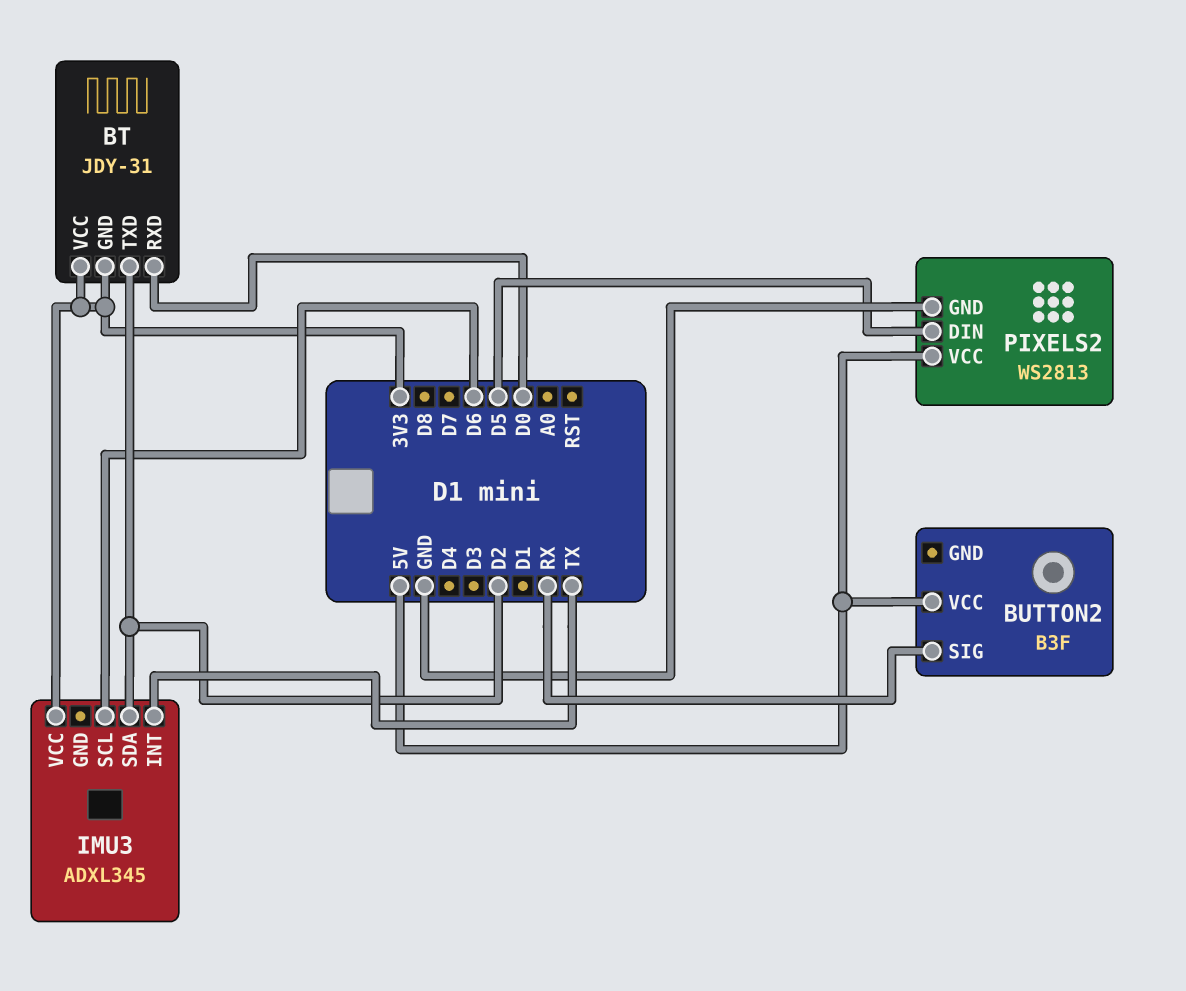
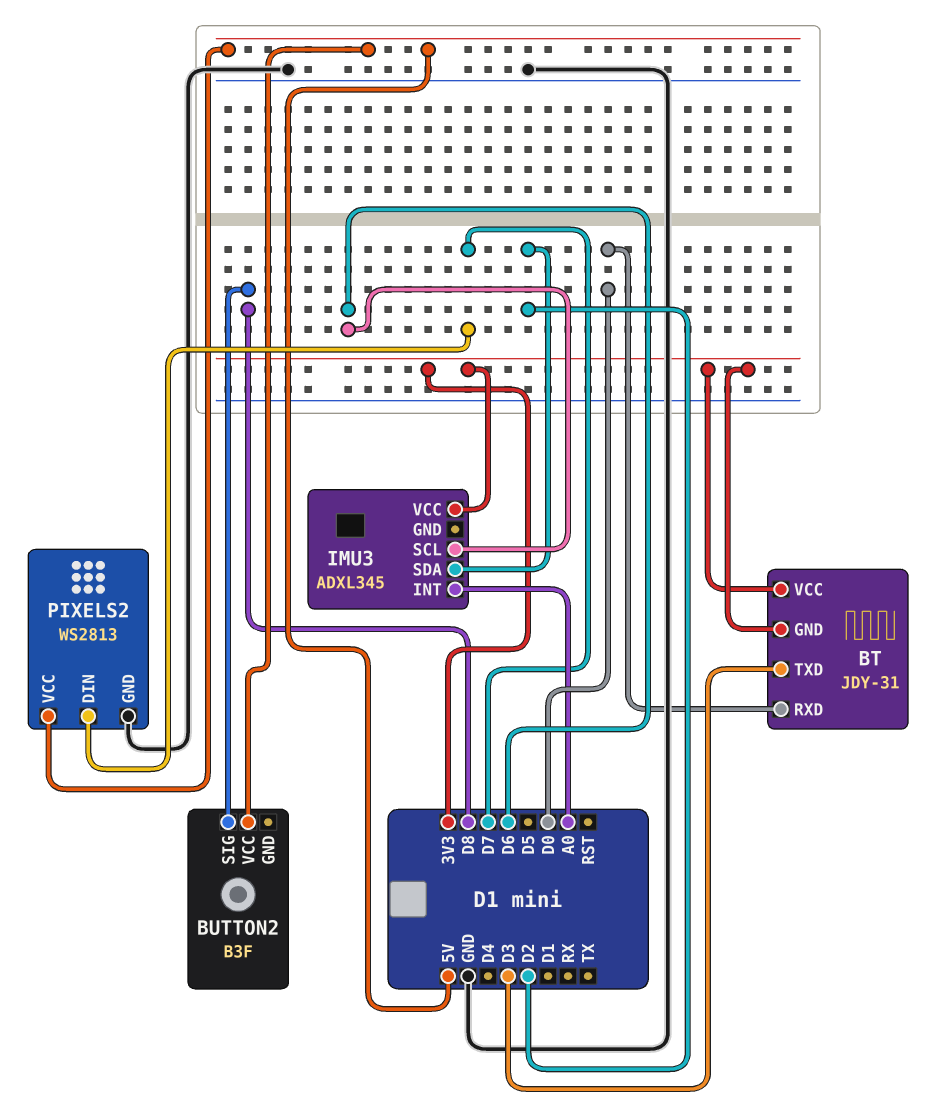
BT pin TXD: D2 -> D3
BUTTON2 pin SIG: RX -> D8
IMU3 pin INT: TX -> A0
PIXELS2 pin DIN: D5 -> D7

